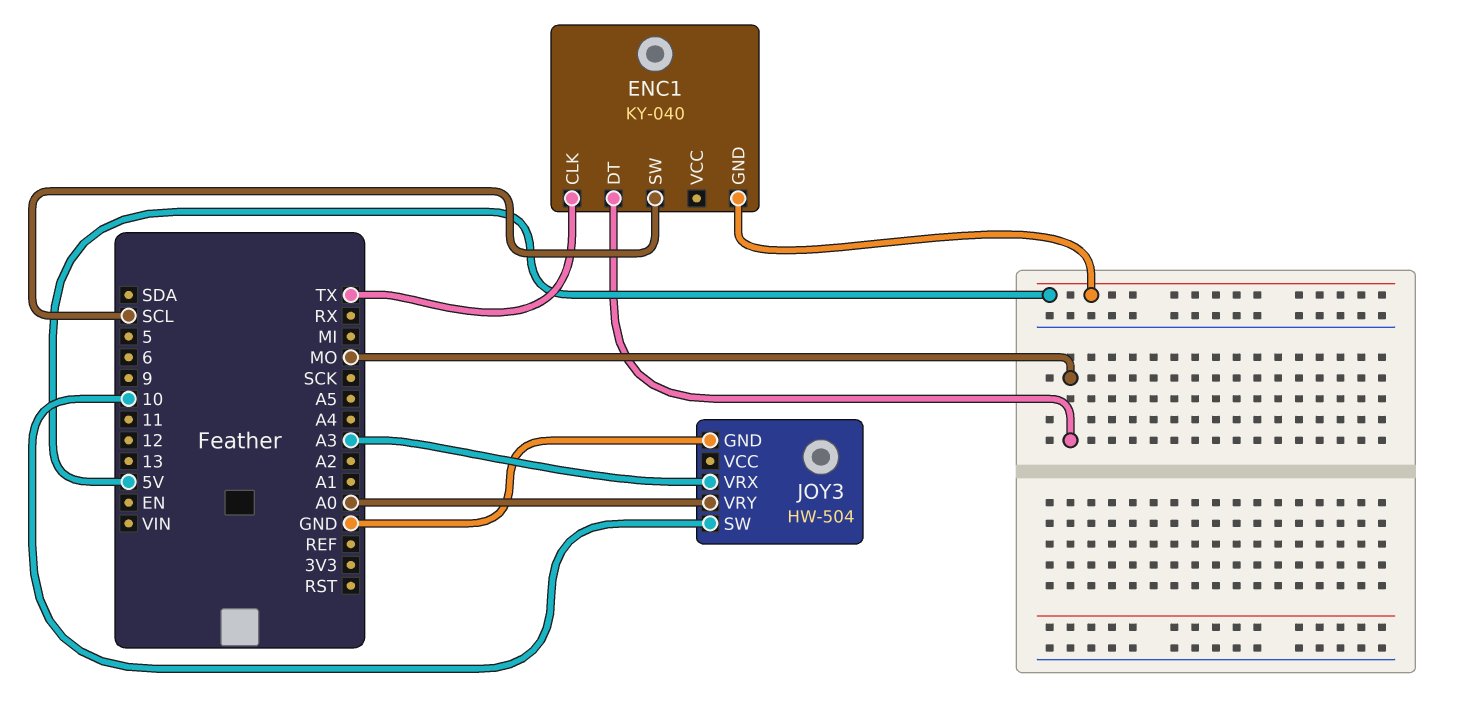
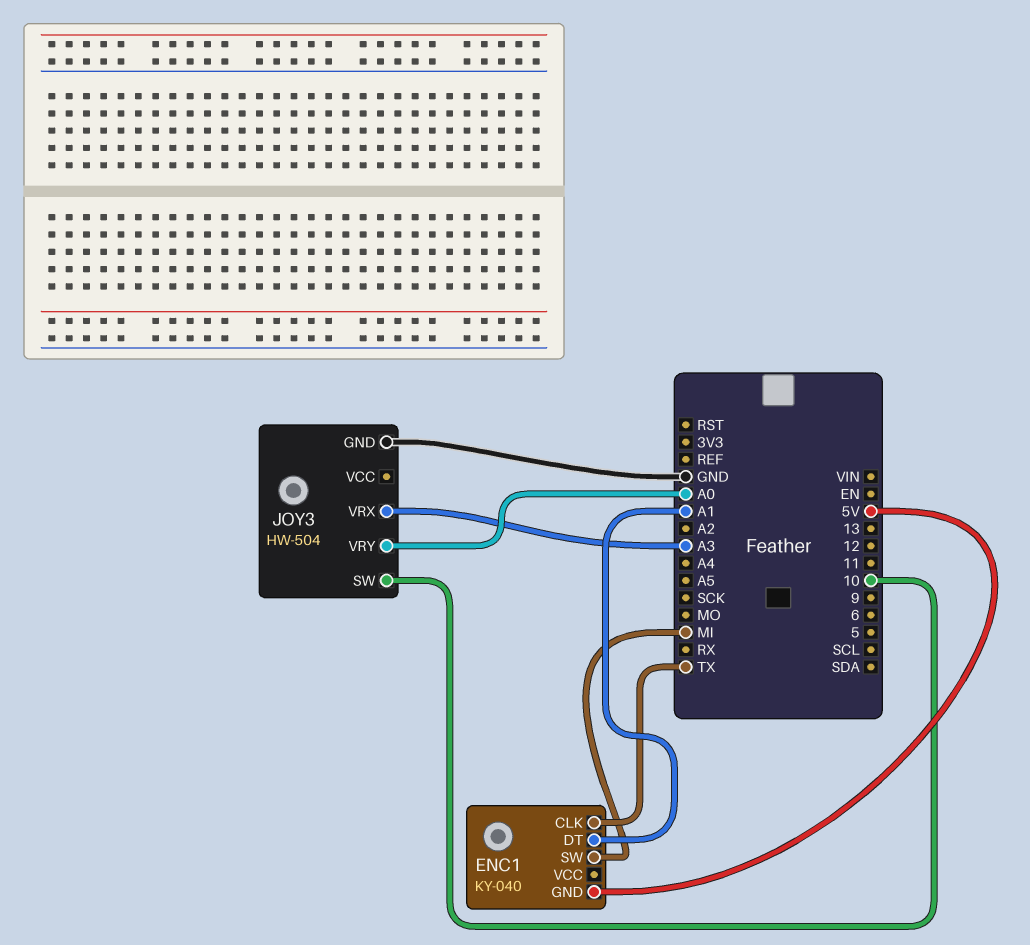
ENC1 pin DT: MO -> A1
ENC1 pin SW: SCL -> MI

